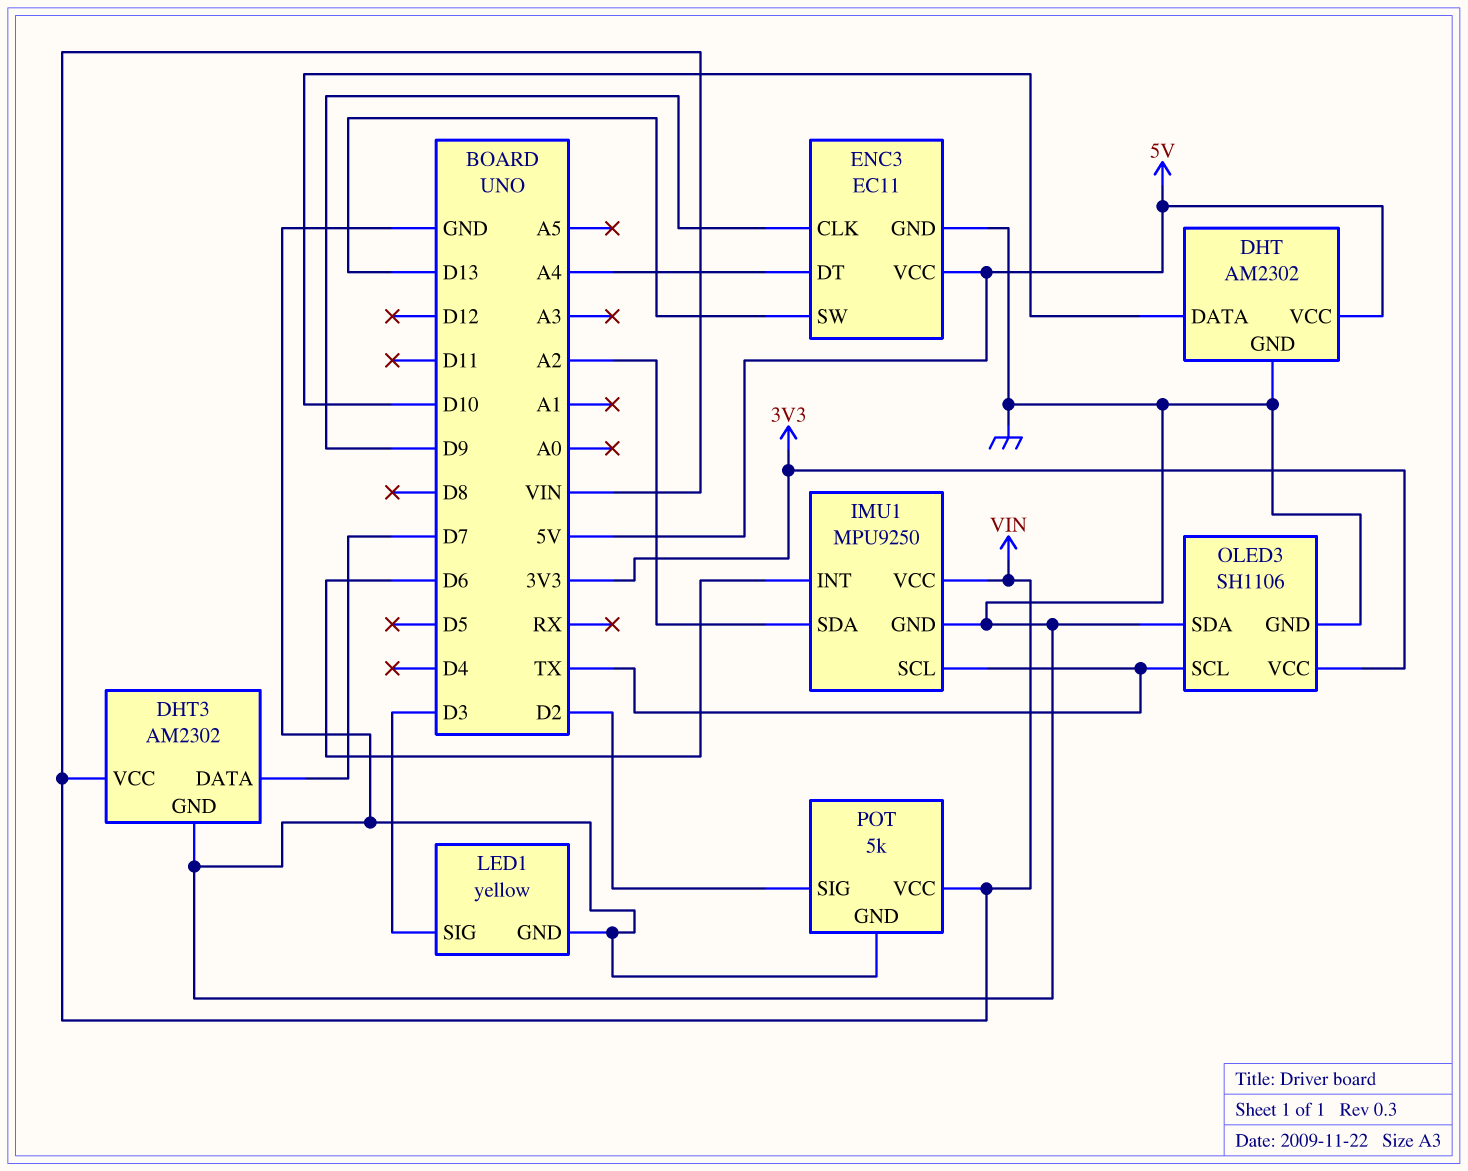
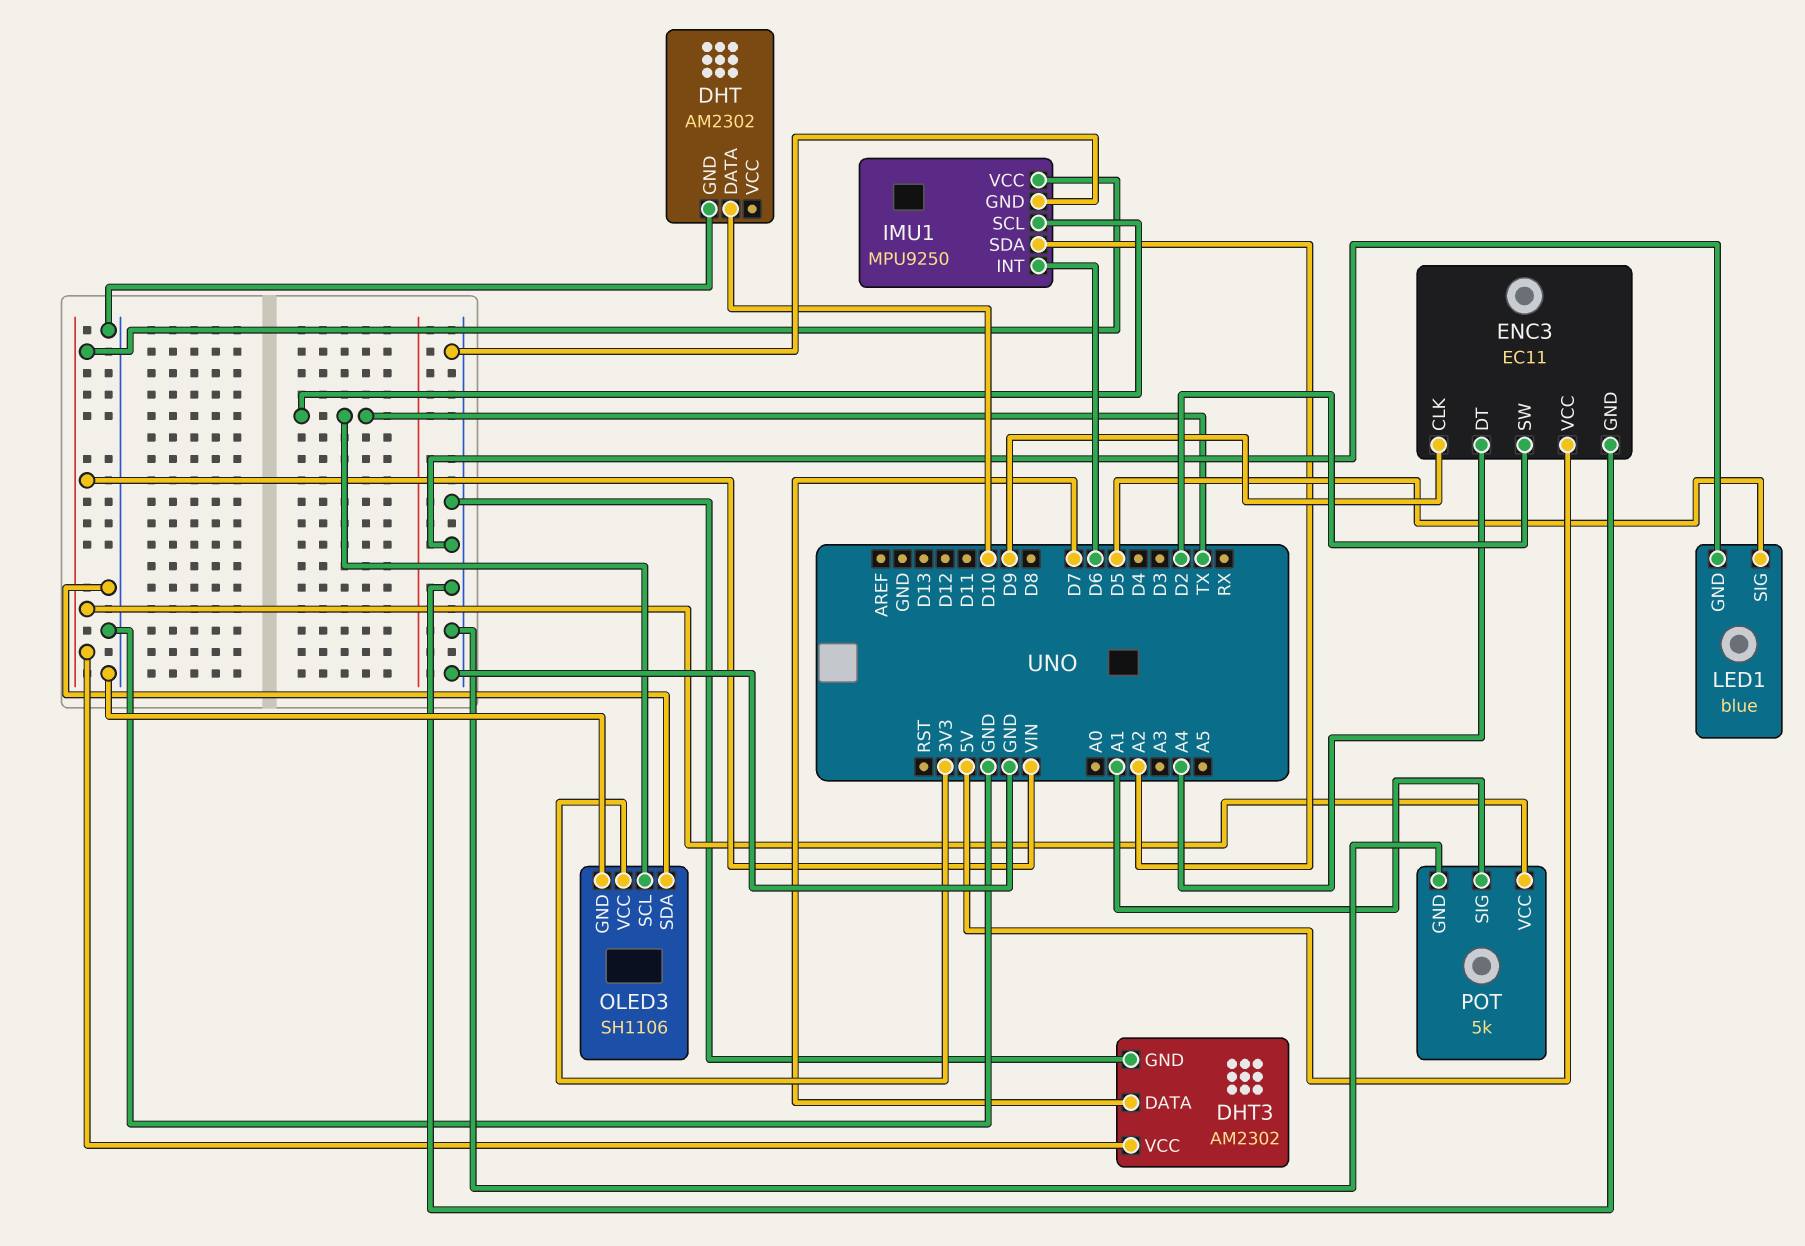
DHT pin VCC: 5V -> none
ENC3 pin SW: D13 -> D2
LED1: yellow -> blue
LED1 pin SIG: D3 -> D5
POT pin SIG: D2 -> A1

